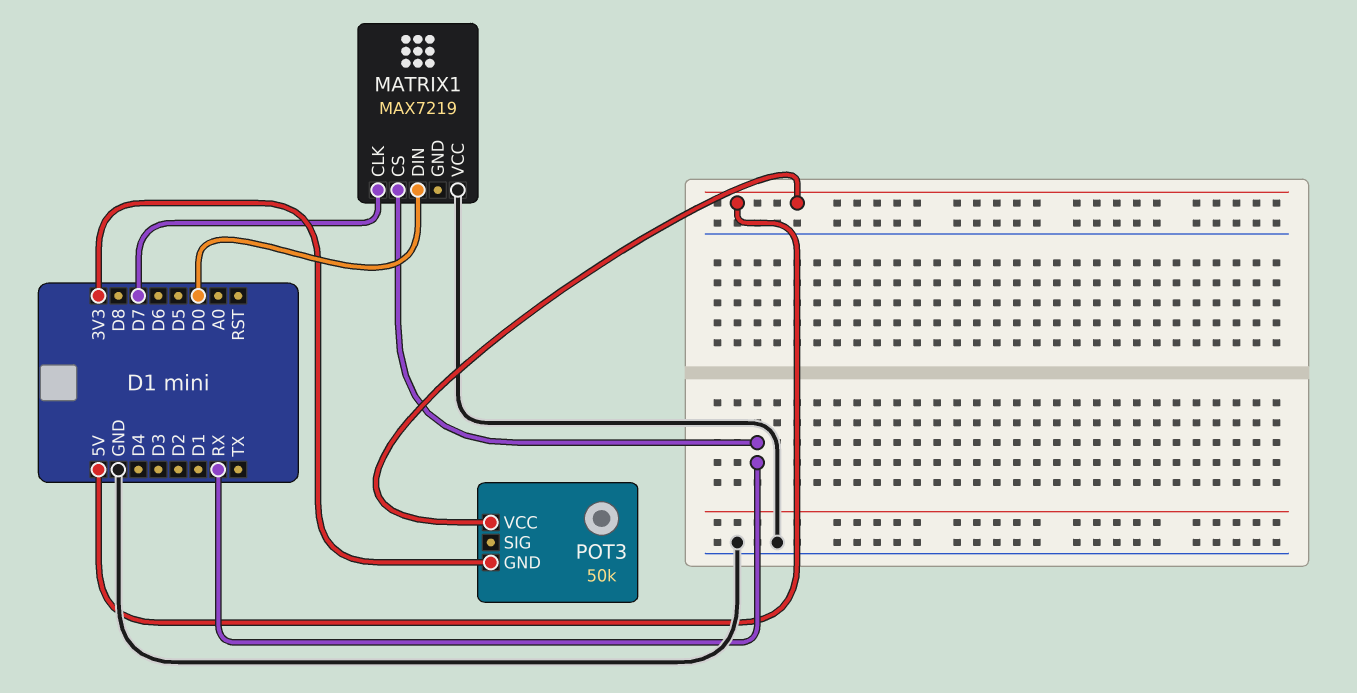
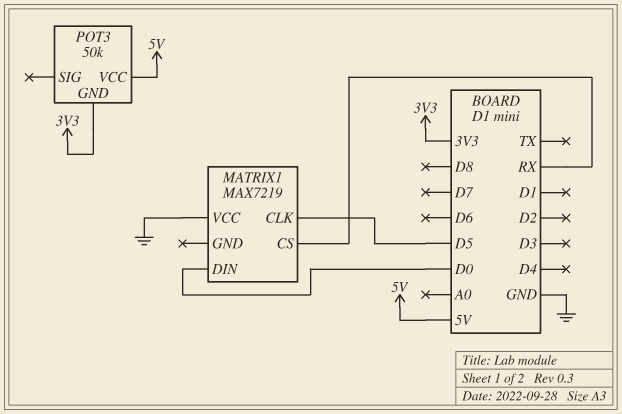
MATRIX1 pin CLK: D7 -> D5

